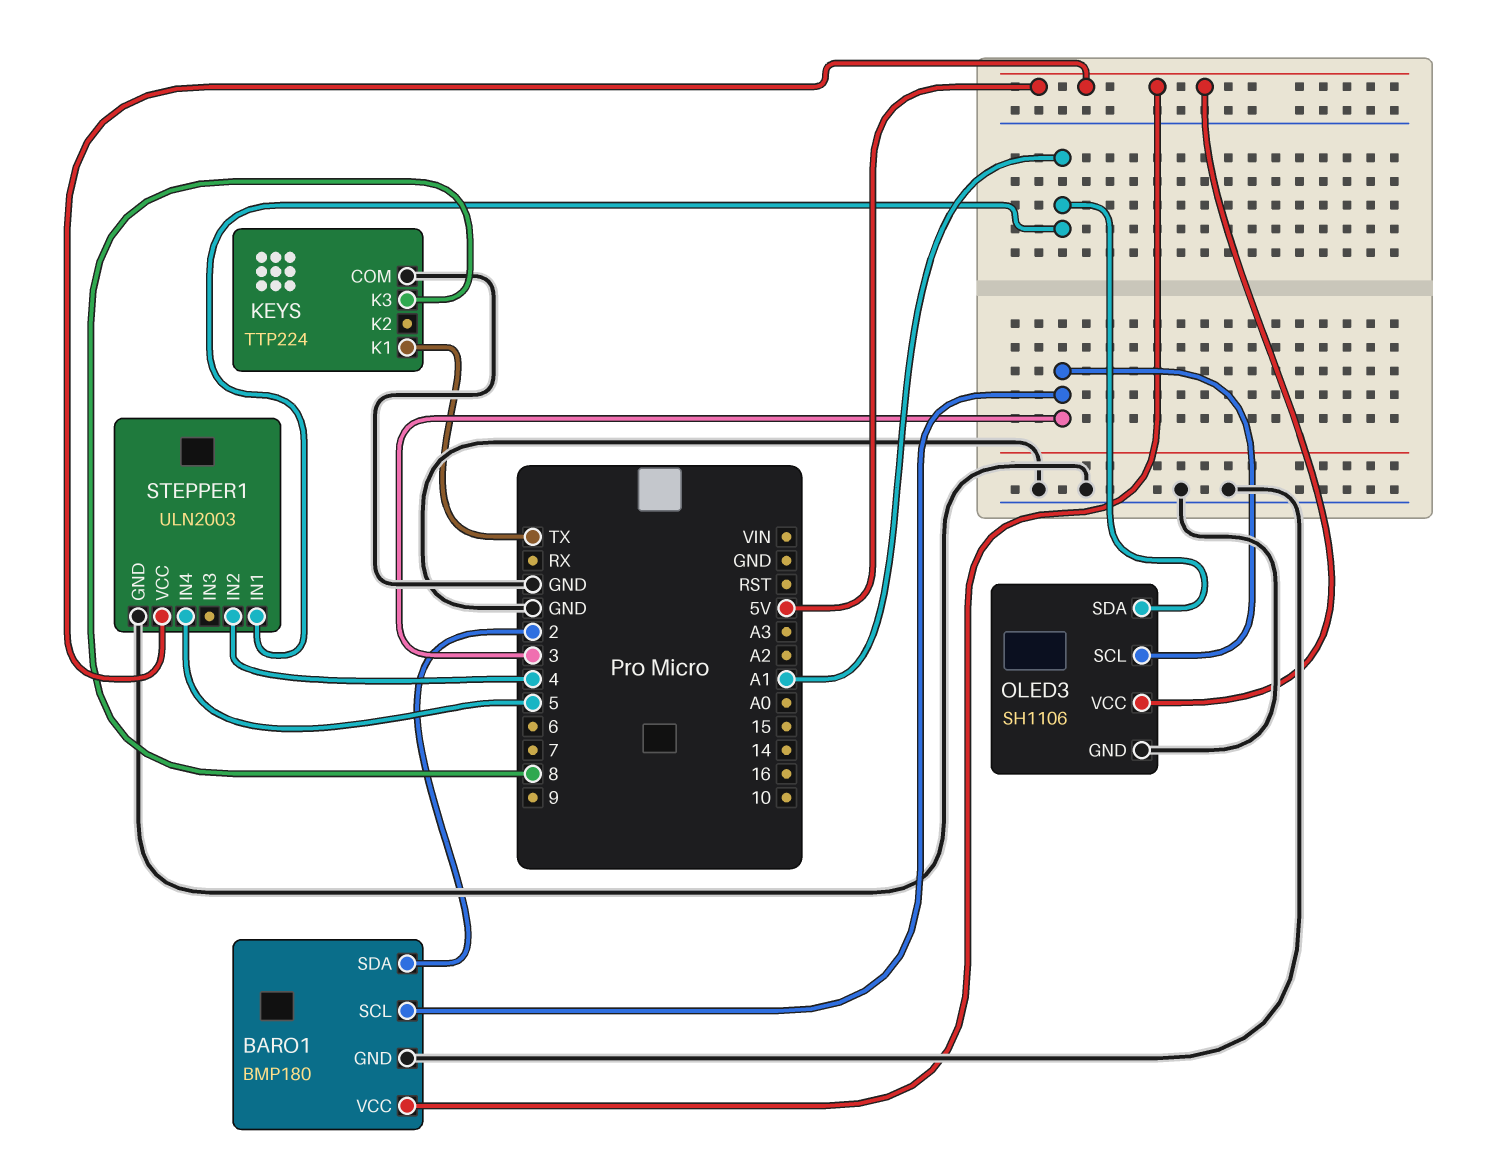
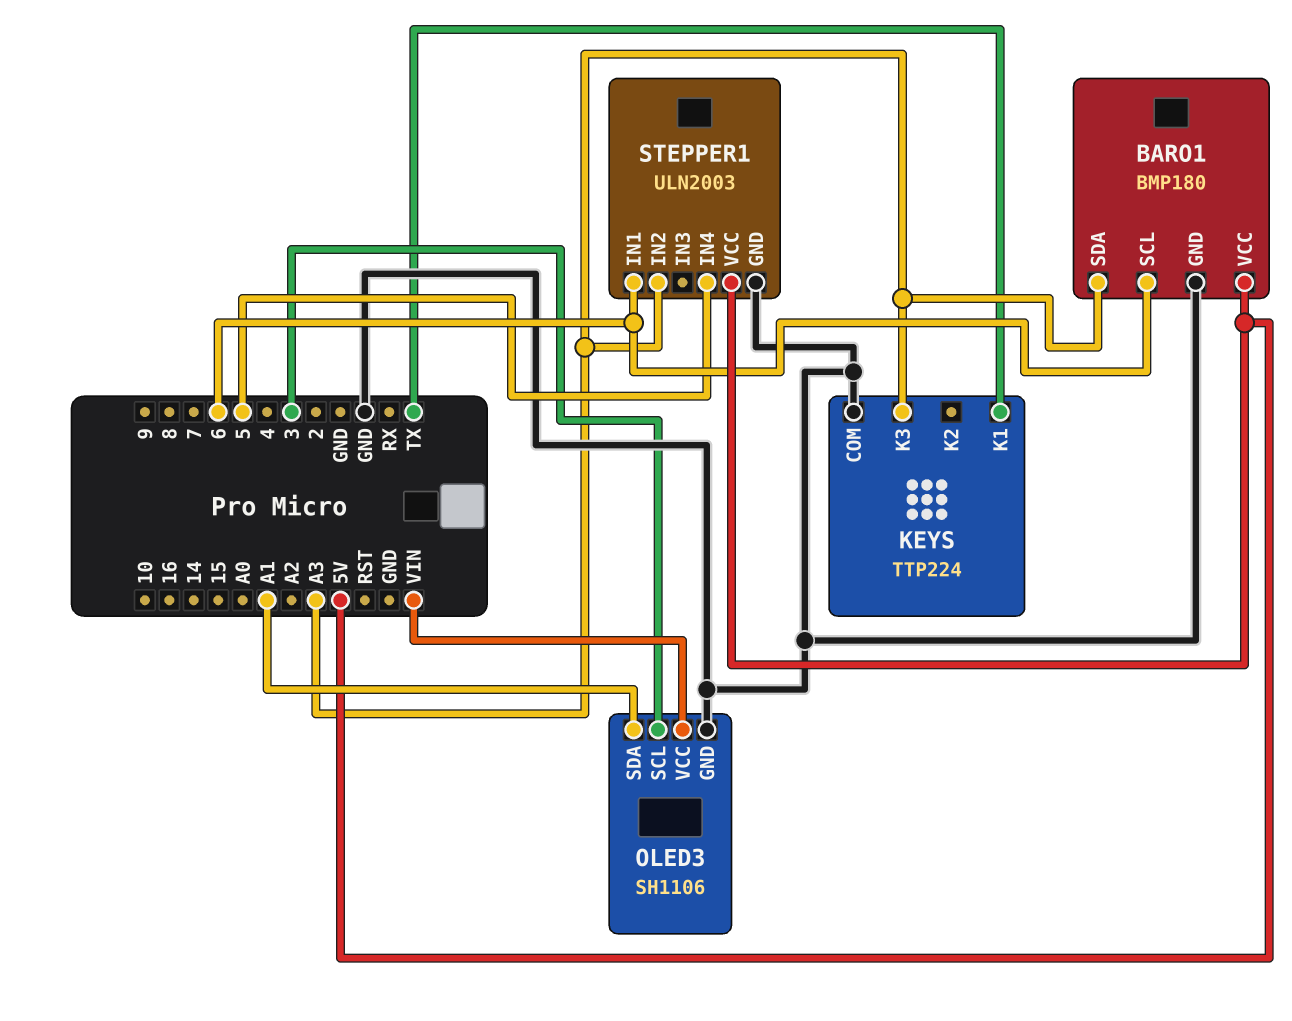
BARO1 pin SCL: 3 -> 6
BARO1 pin SDA: 2 -> A3
KEYS pin K3: 8 -> A3
OLED3 pin VCC: 5V -> VIN
STEPPER1 pin IN1: A1 -> 6
STEPPER1 pin IN2: 4 -> A3

